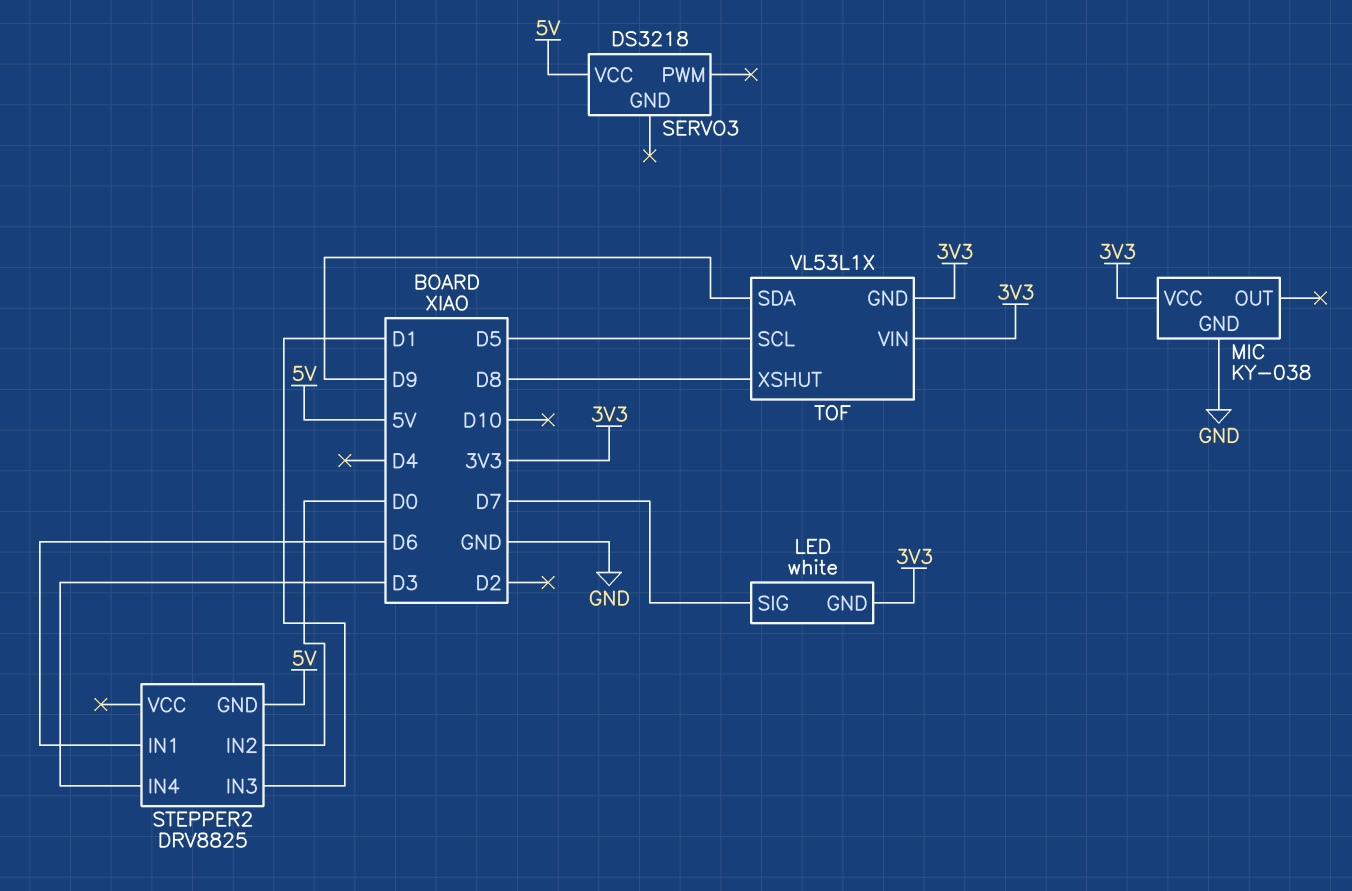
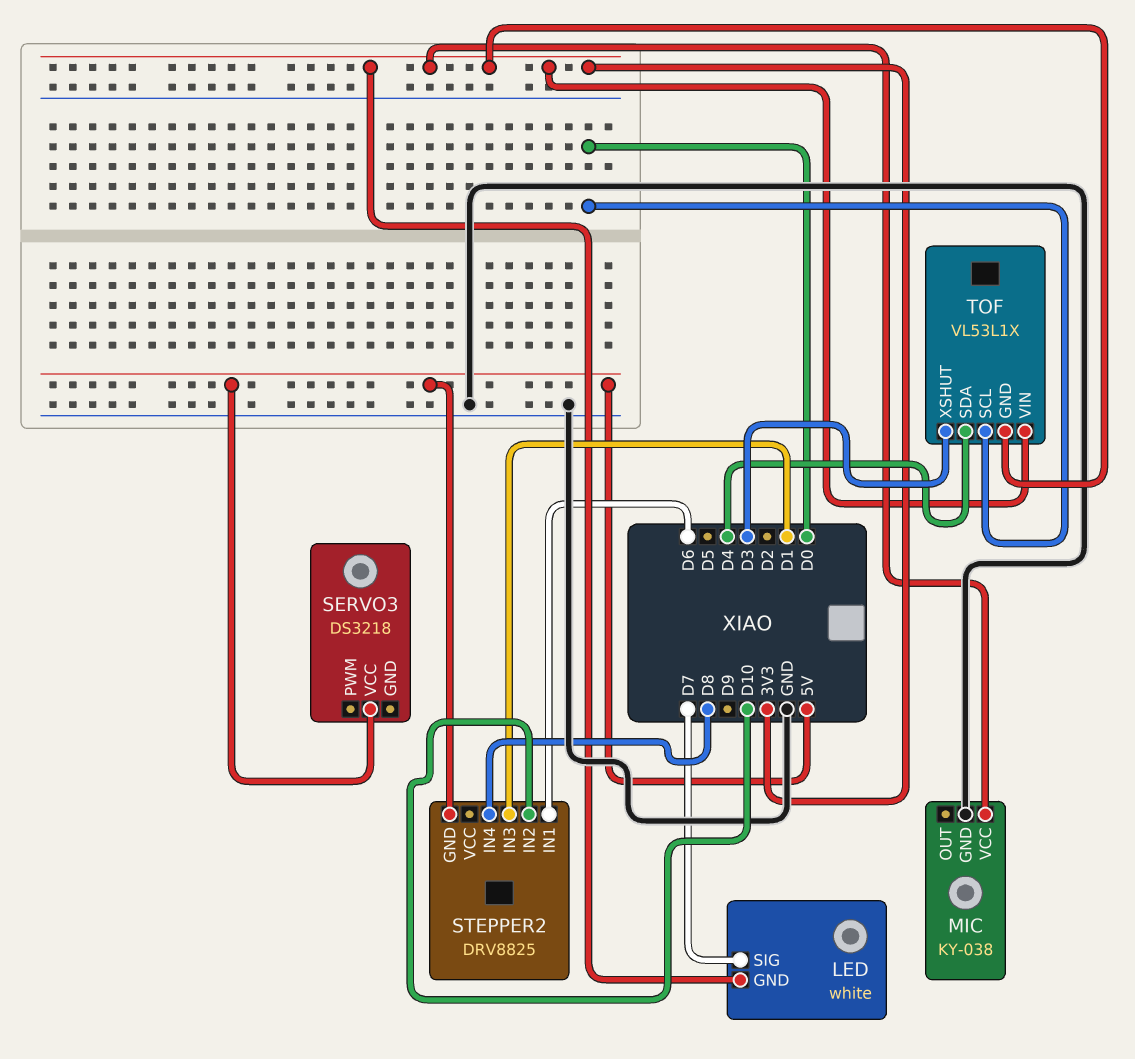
STEPPER2 pin IN2: D0 -> D10
STEPPER2 pin IN4: D3 -> D8
TOF pin SCL: D5 -> D0
TOF pin SDA: D9 -> D4
TOF pin XSHUT: D8 -> D3

